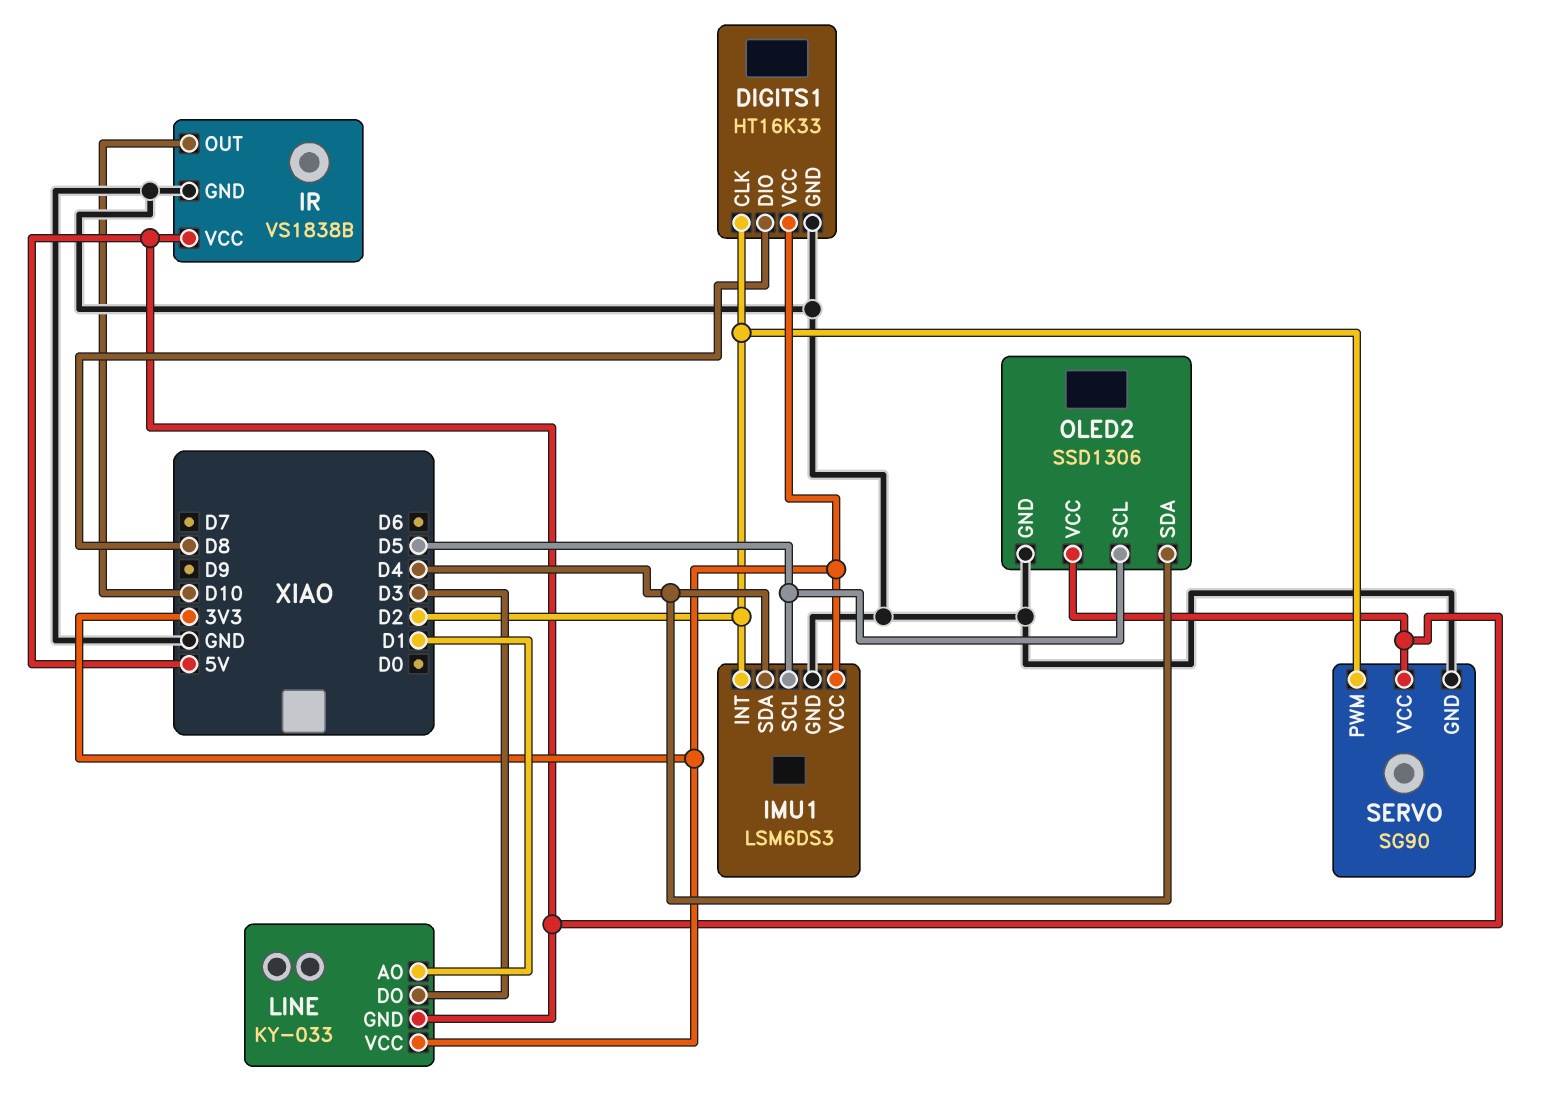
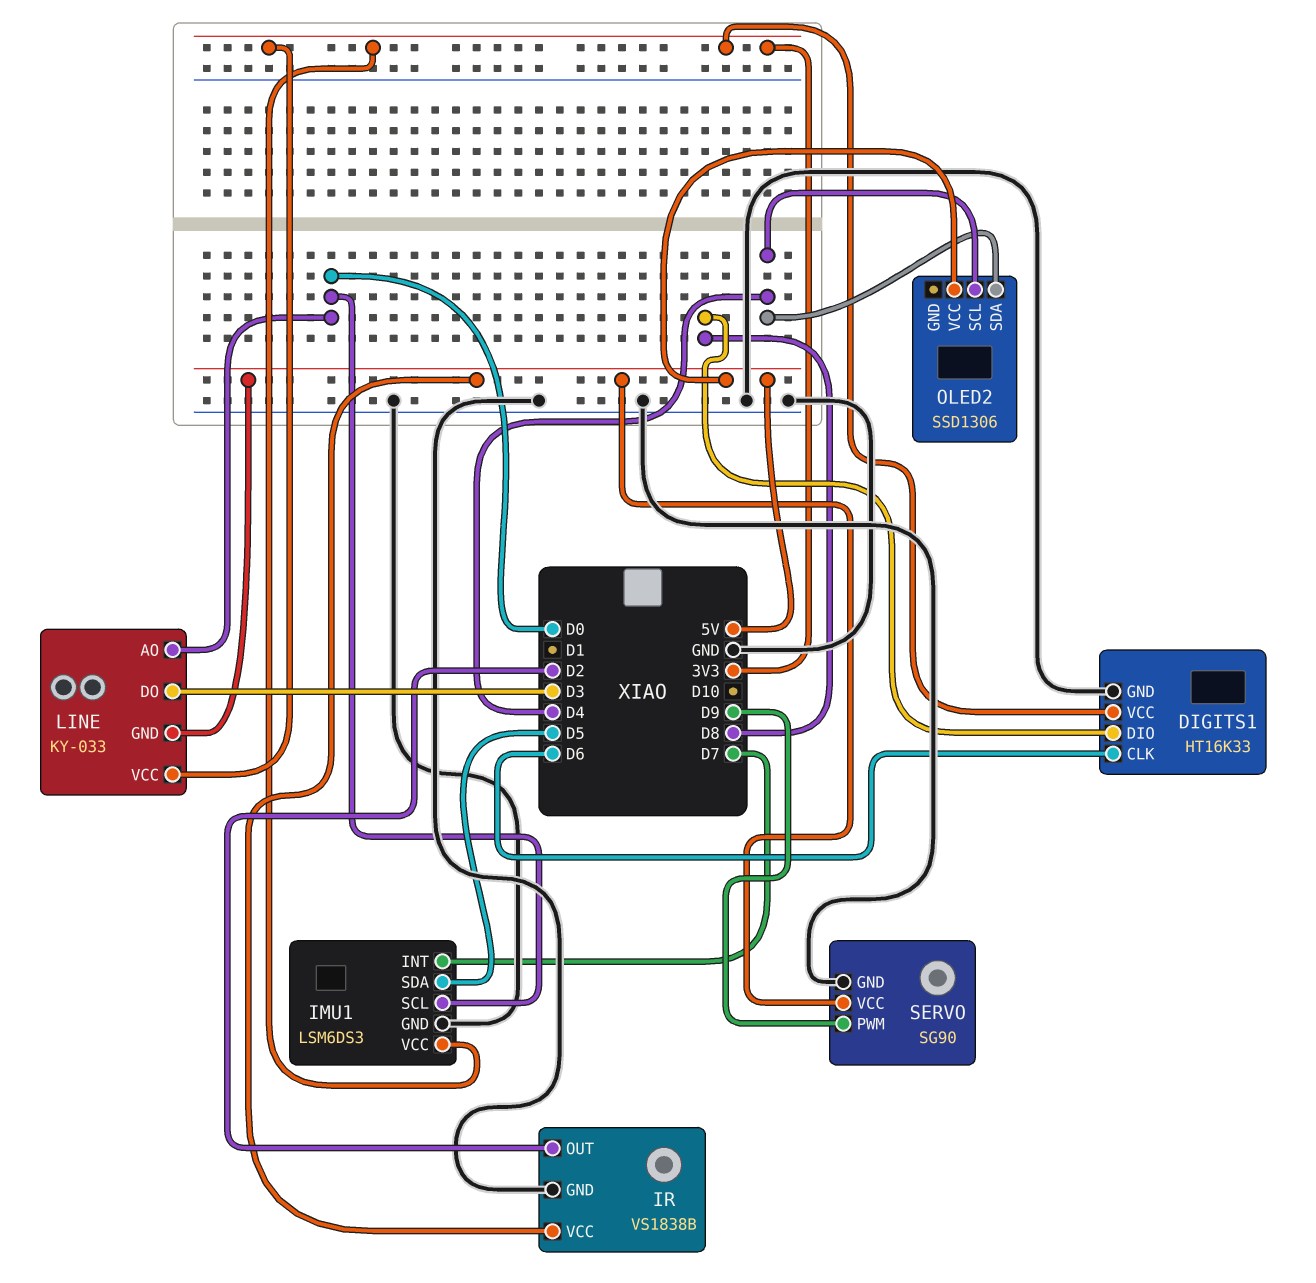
DIGITS1 pin CLK: D2 -> D6
IMU1 pin INT: D2 -> D7
IMU1 pin SCL: D5 -> D0
IMU1 pin SDA: D4 -> D5
IR pin OUT: D10 -> D2
LINE pin AO: D1 -> D0
OLED2 pin GND: GND -> none
OLED2 pin SCL: D5 -> D4
SERVO pin PWM: D2 -> D9

